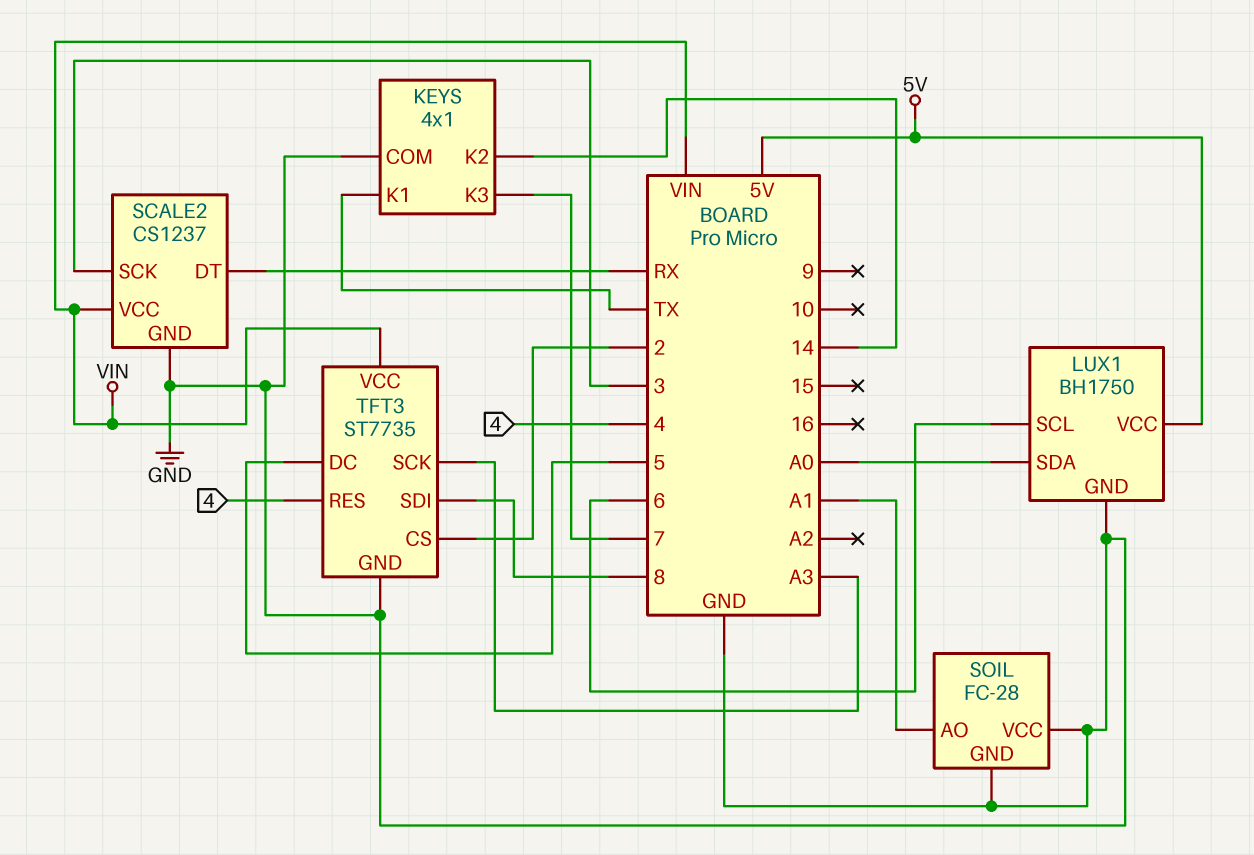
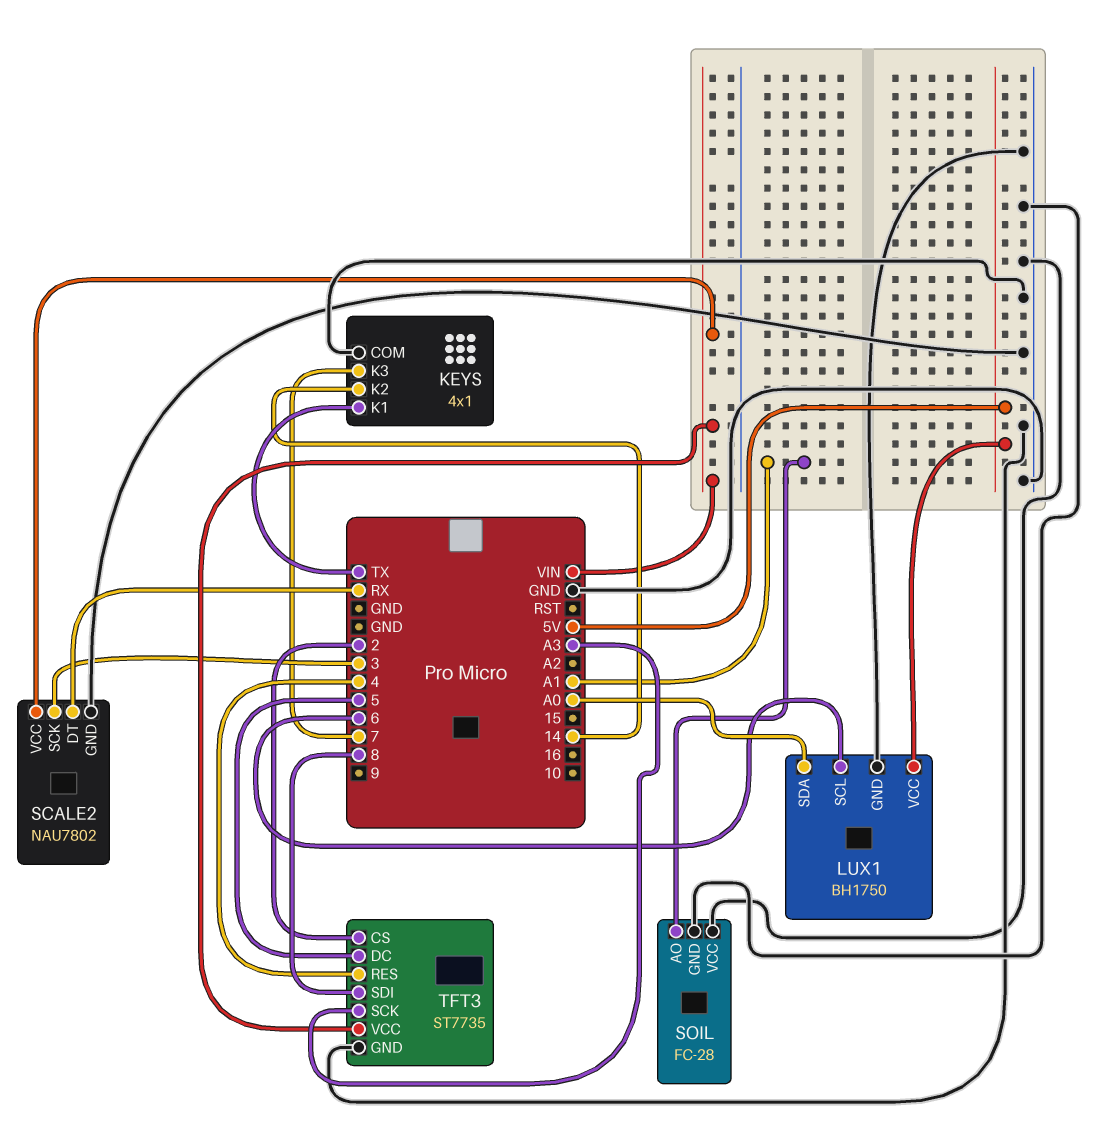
SCALE2: CS1237 -> NAU7802

